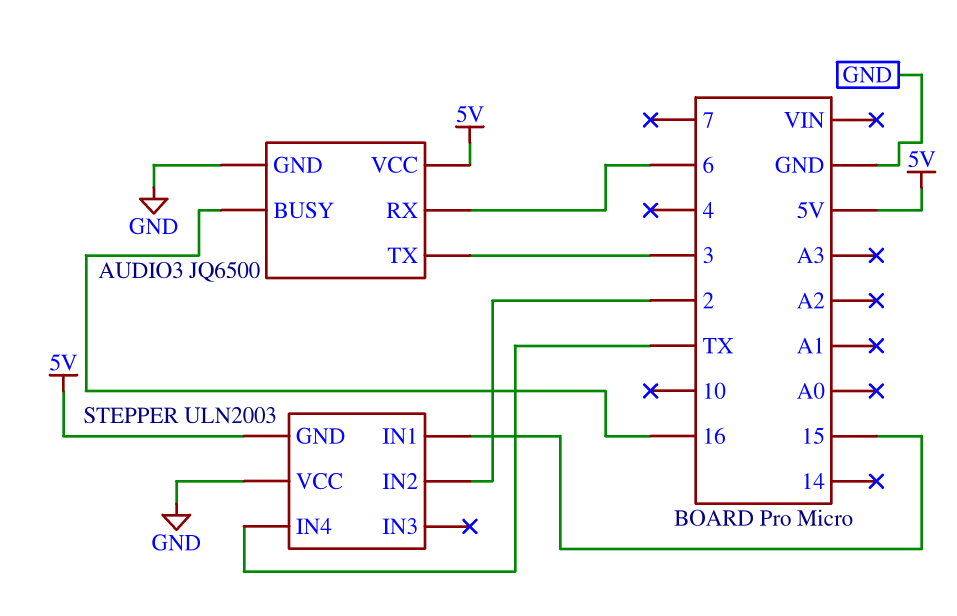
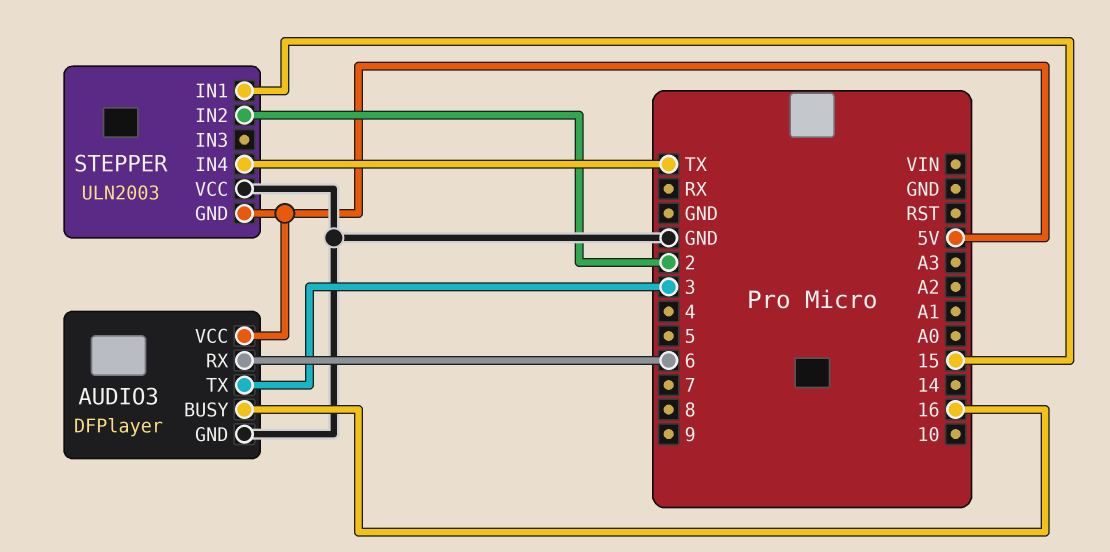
AUDIO3: JQ6500 -> DFPlayer

